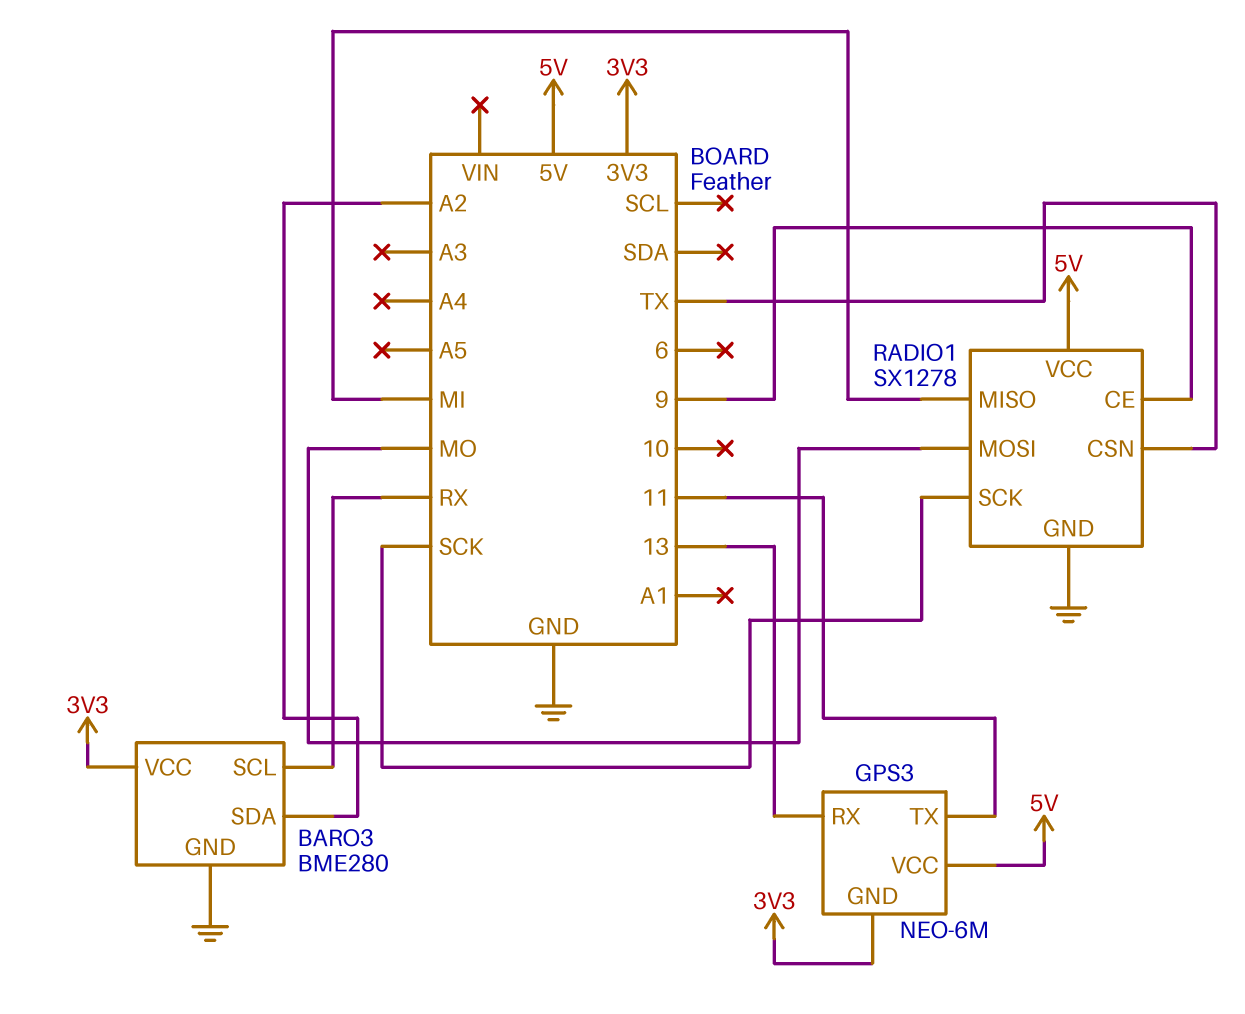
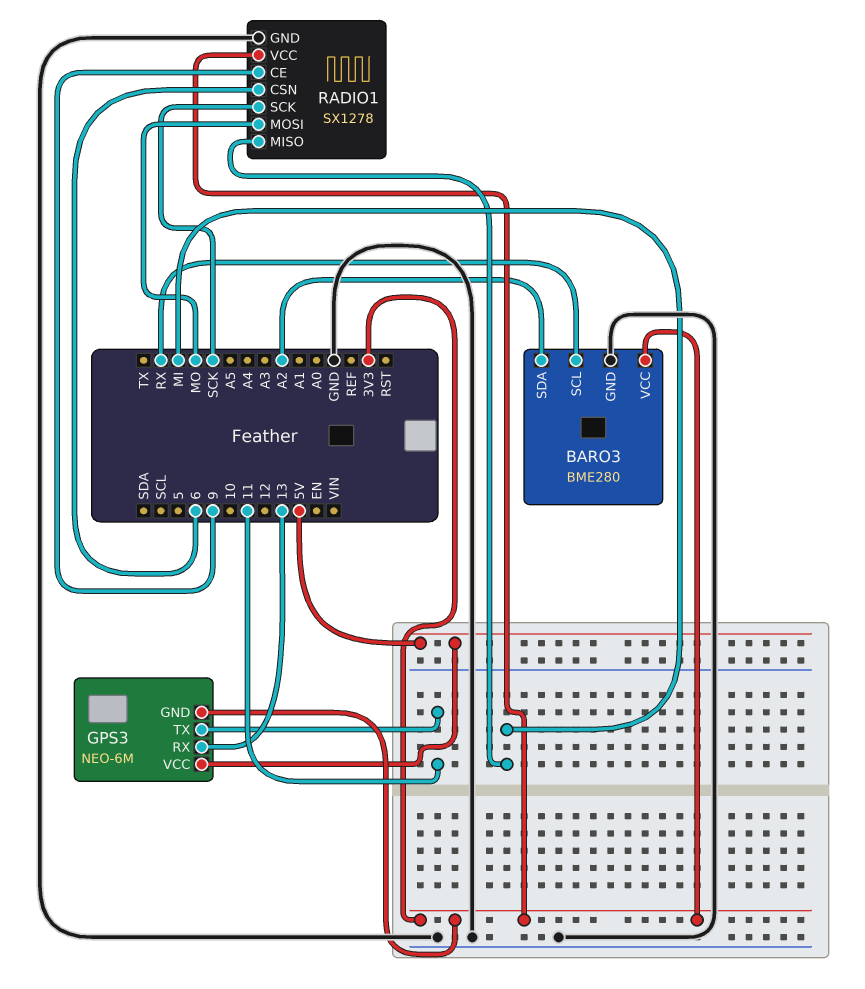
RADIO1 pin CSN: TX -> 6
RADIO1 pin VCC: 5V -> 3V3

